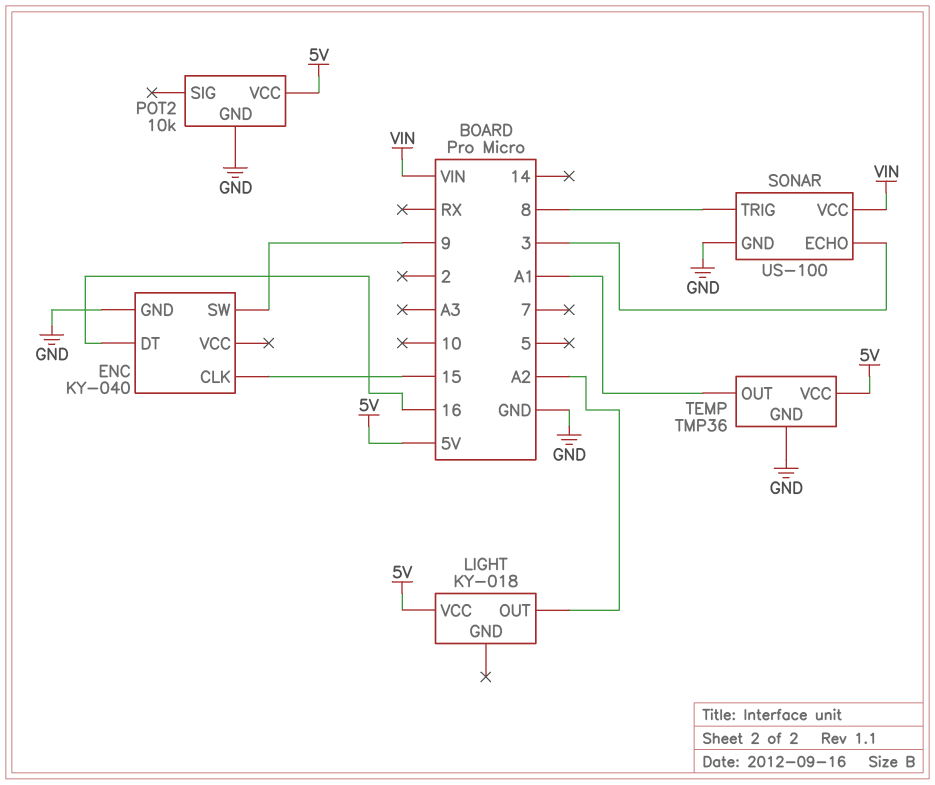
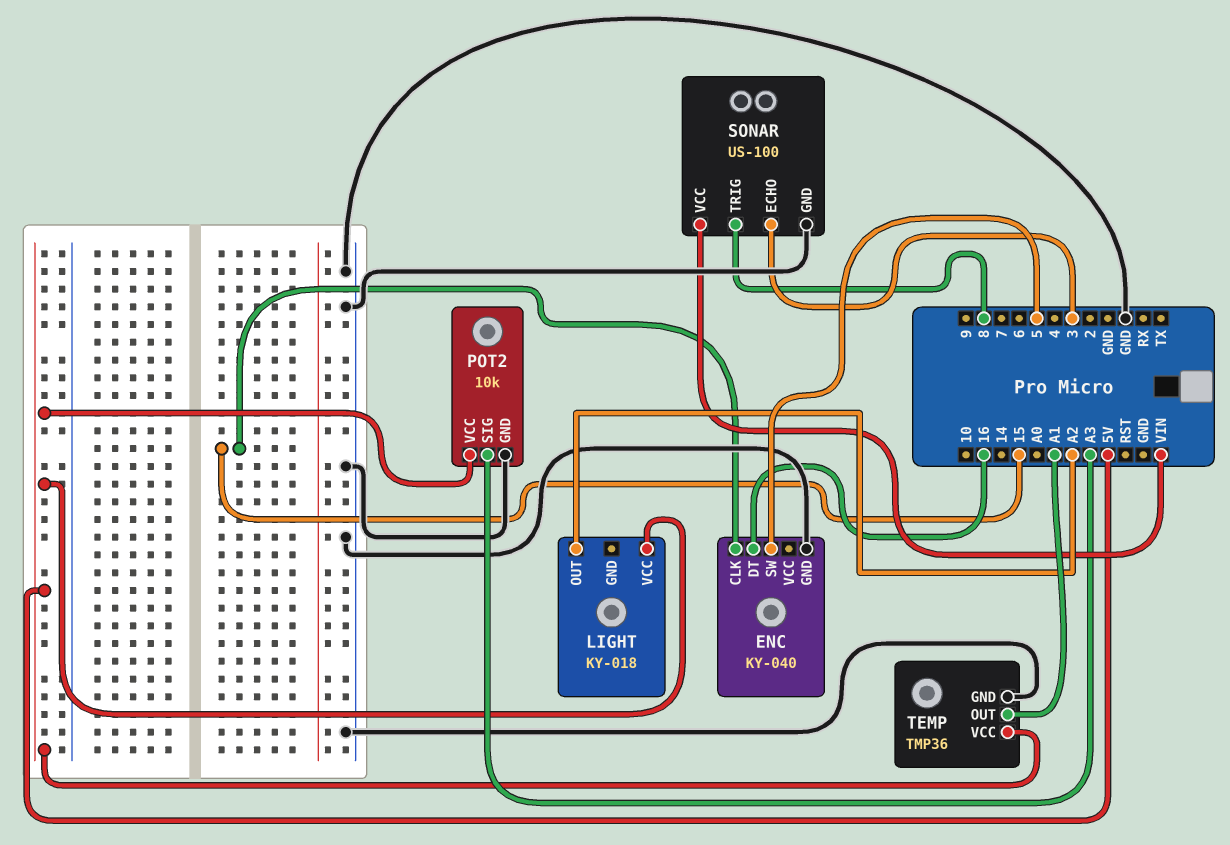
ENC pin SW: 9 -> 5
POT2 pin SIG: none -> A3

